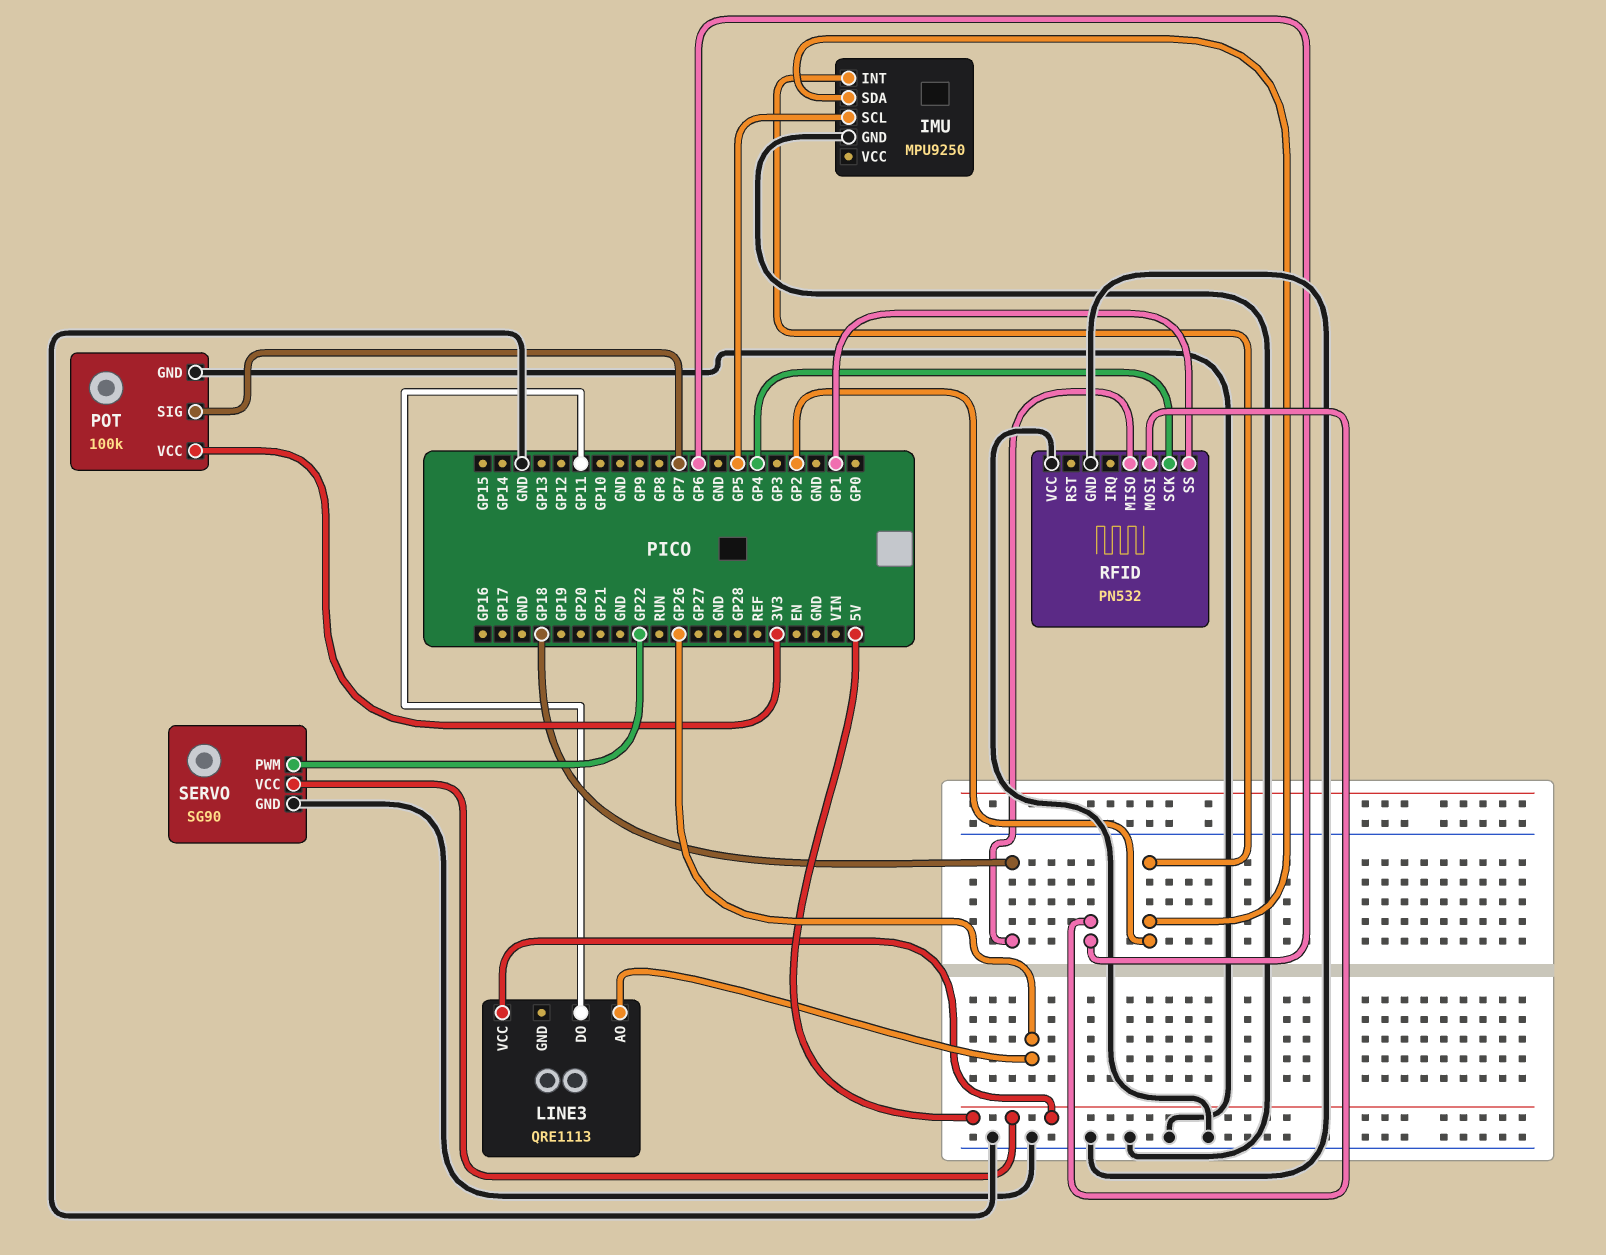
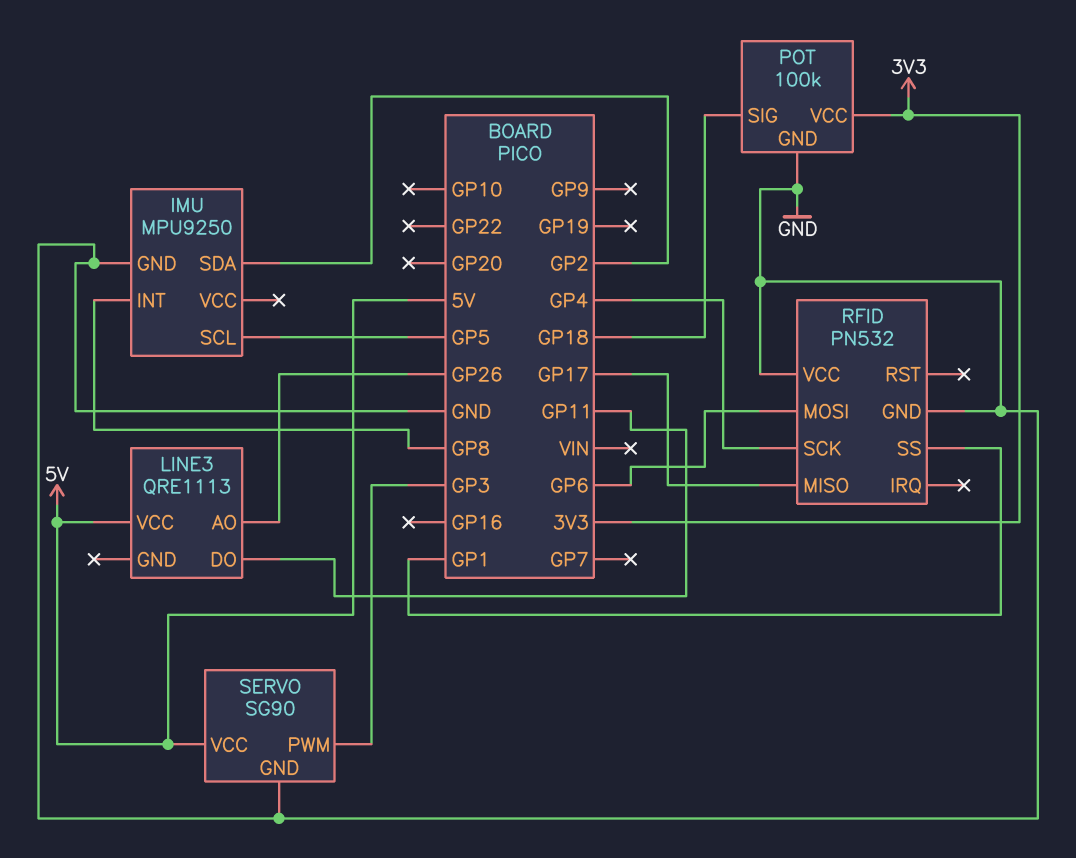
IMU pin INT: GP2 -> GP8
POT pin SIG: GP7 -> GP18
RFID pin MISO: GP18 -> GP17
SERVO pin PWM: GP22 -> GP3

